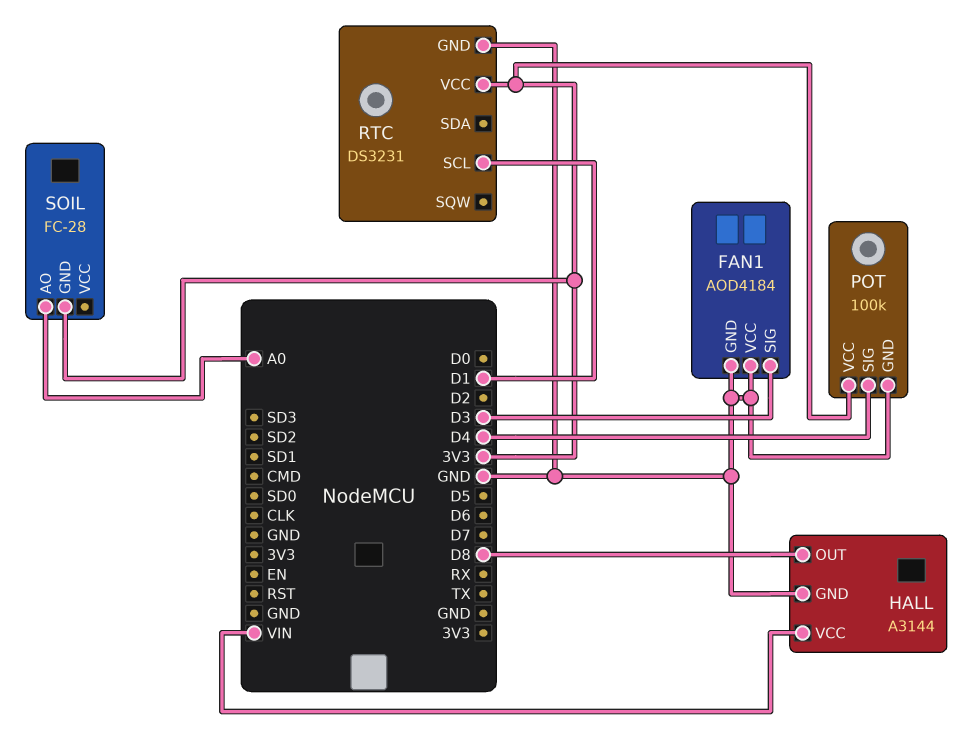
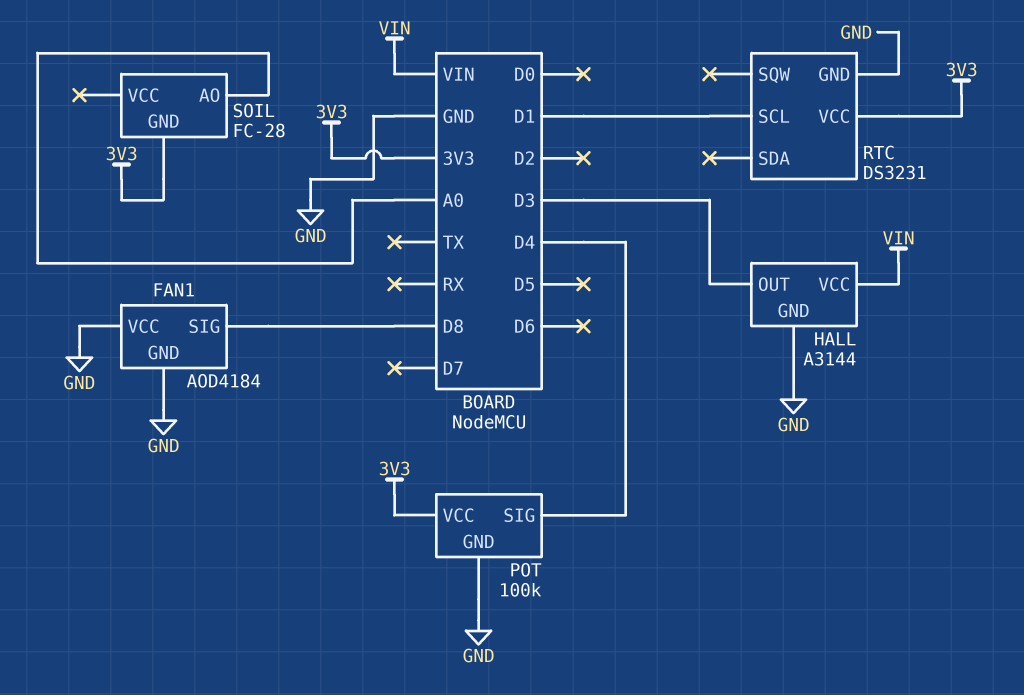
FAN1 pin SIG: D3 -> D8
HALL pin OUT: D8 -> D3

